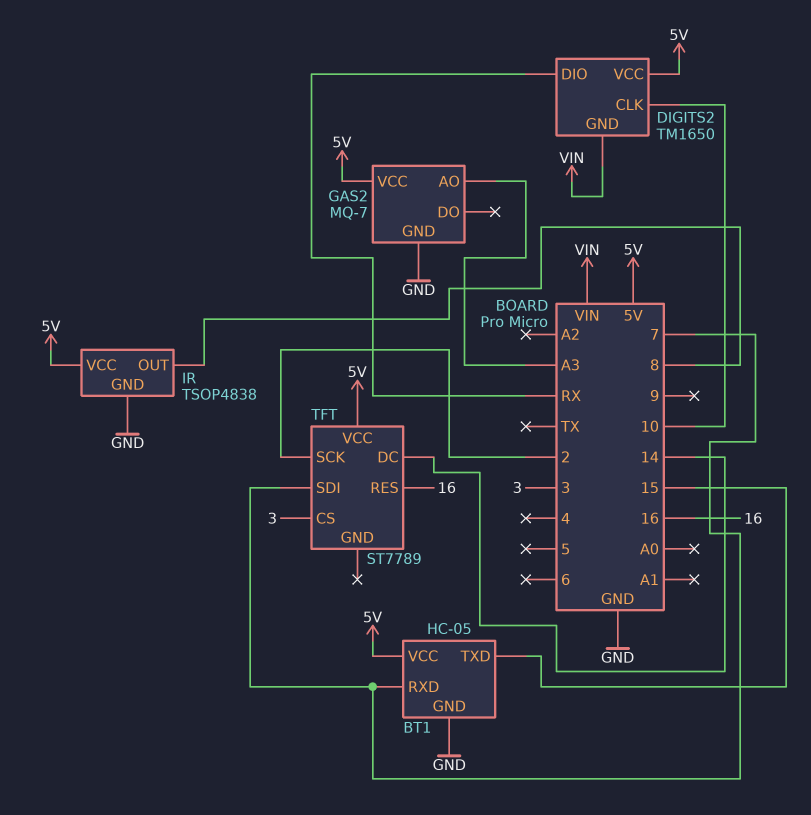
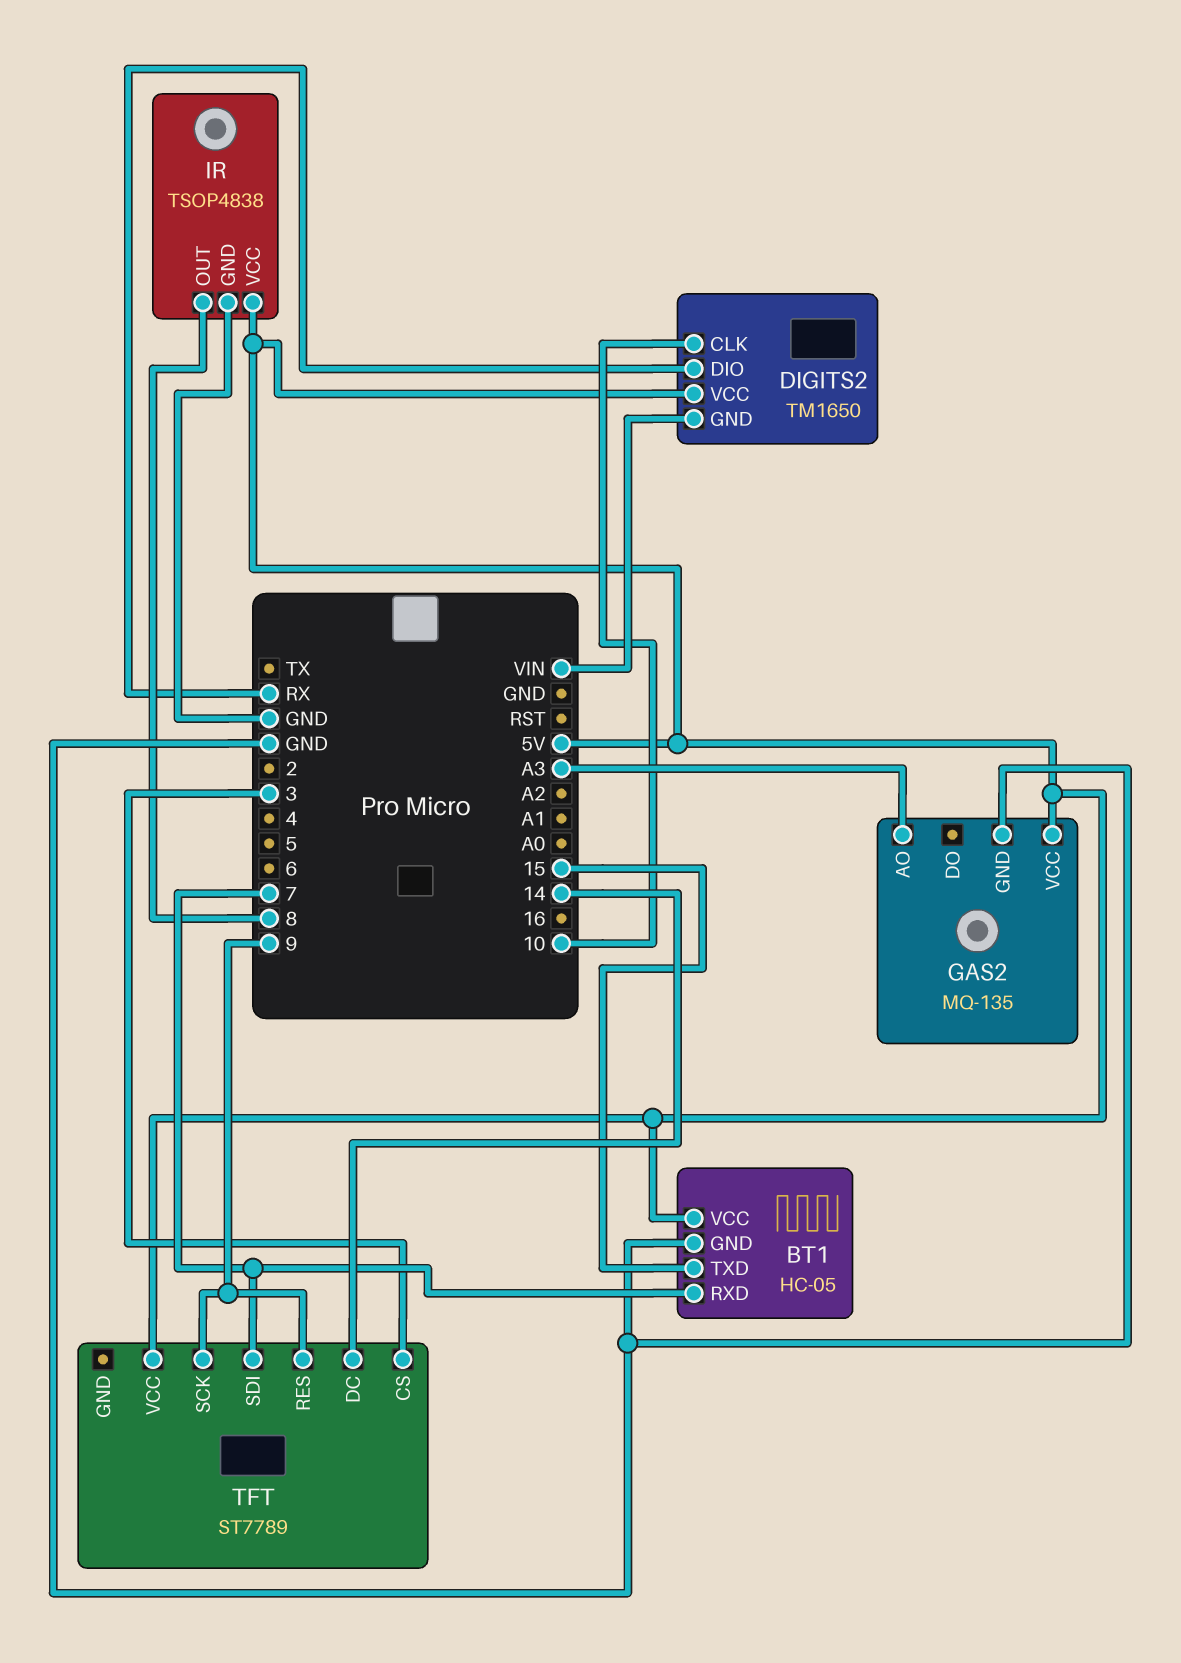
GAS2: MQ-7 -> MQ-135
TFT pin RES: 16 -> 9
TFT pin SCK: 2 -> 9

